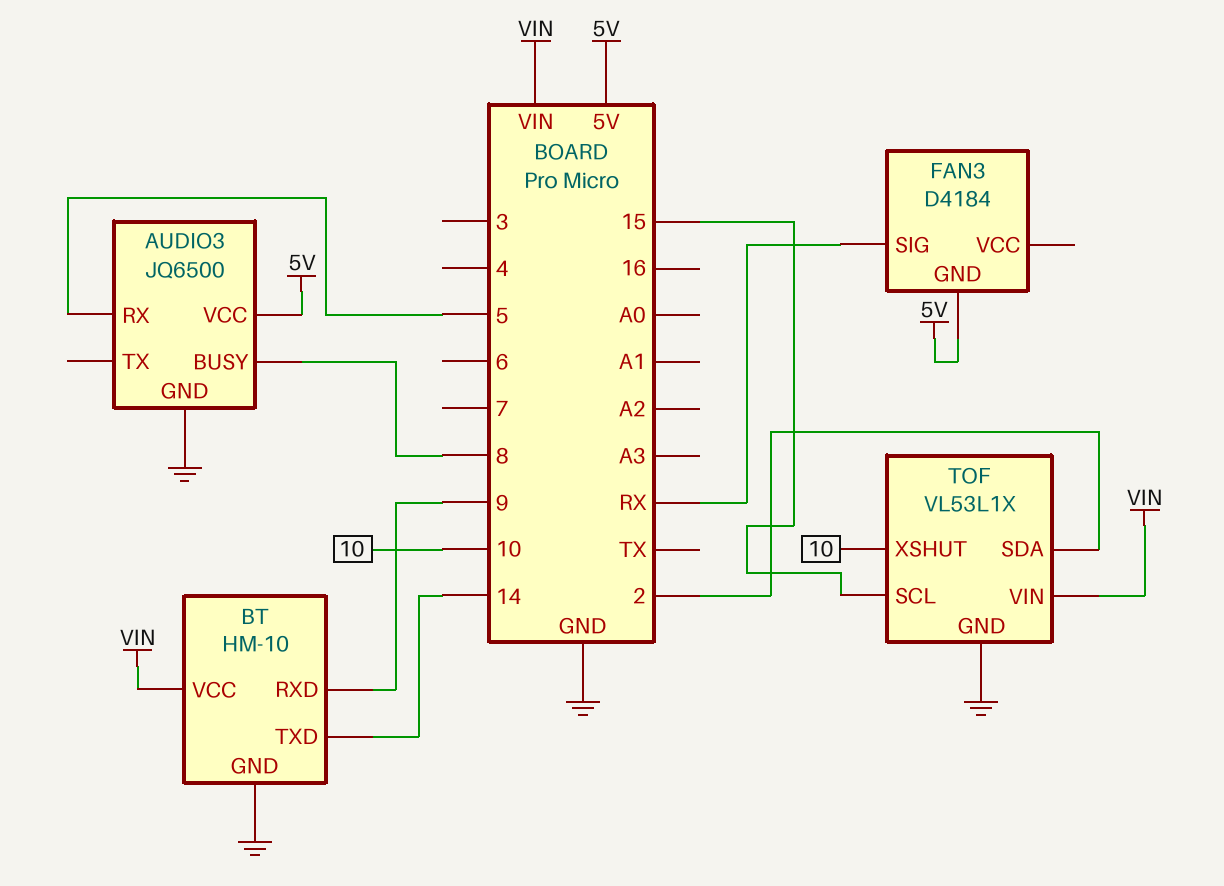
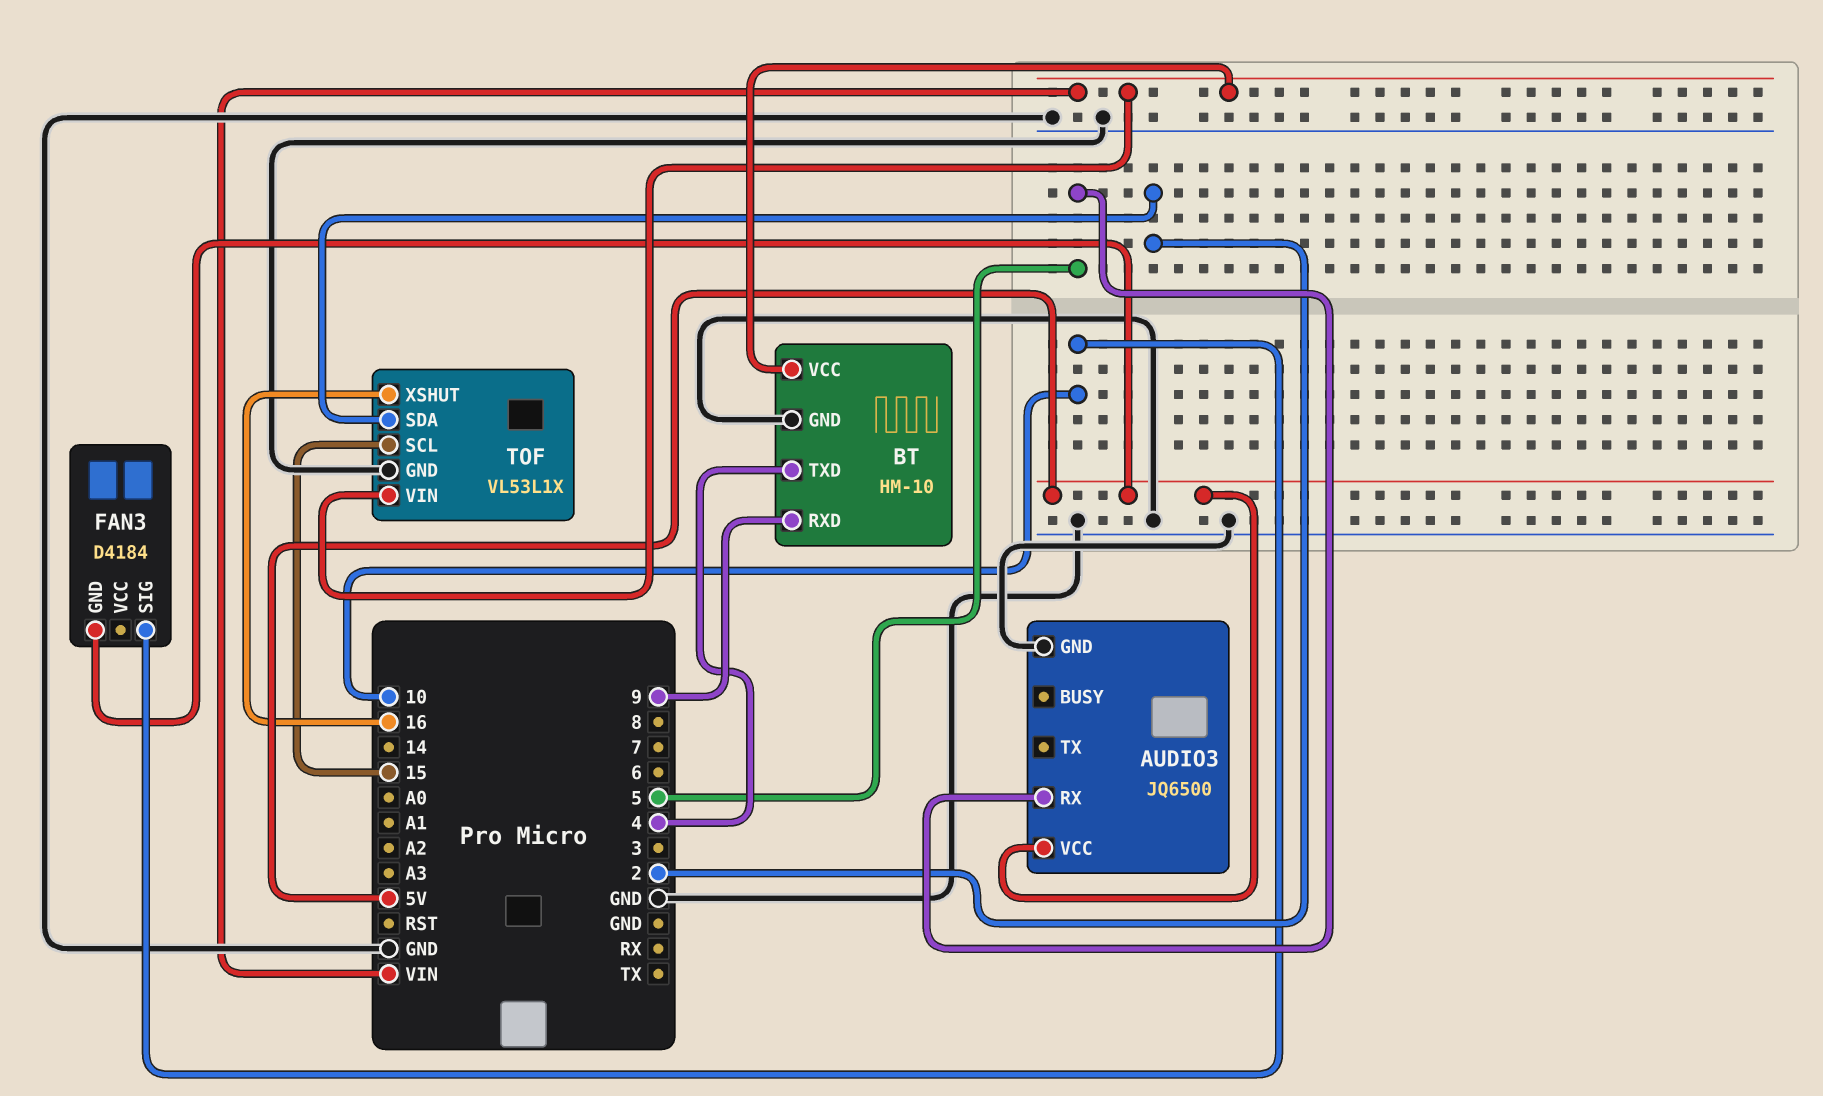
AUDIO3 pin BUSY: 8 -> none
BT pin TXD: 14 -> 4
FAN3 pin SIG: RX -> 10
TOF pin XSHUT: 10 -> 16

